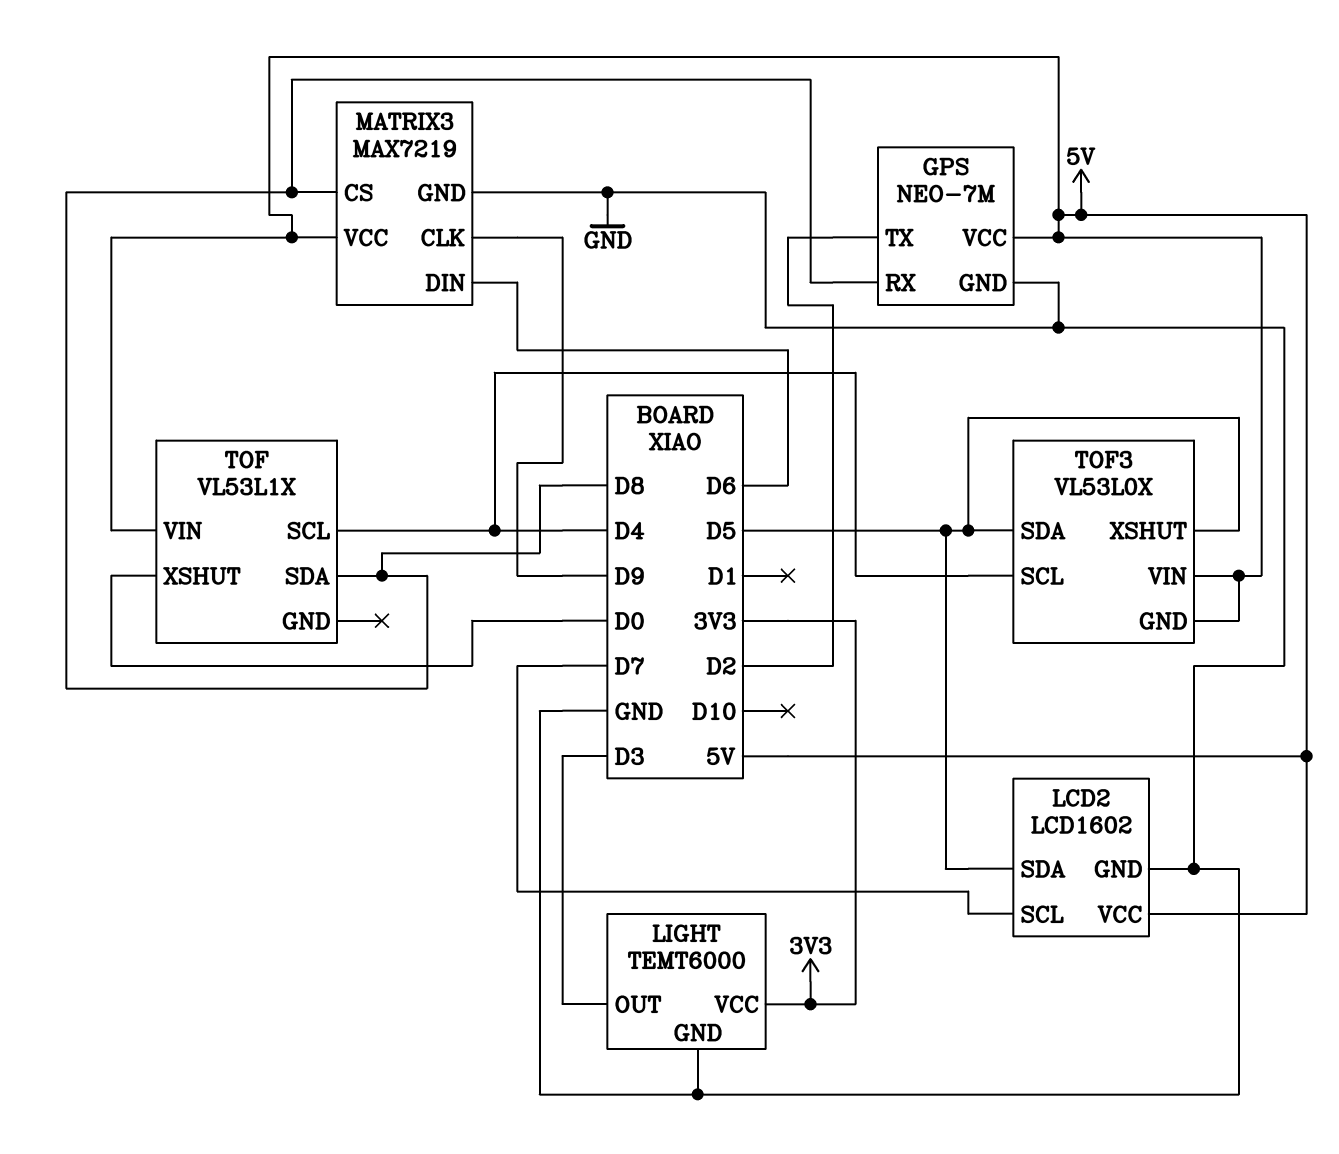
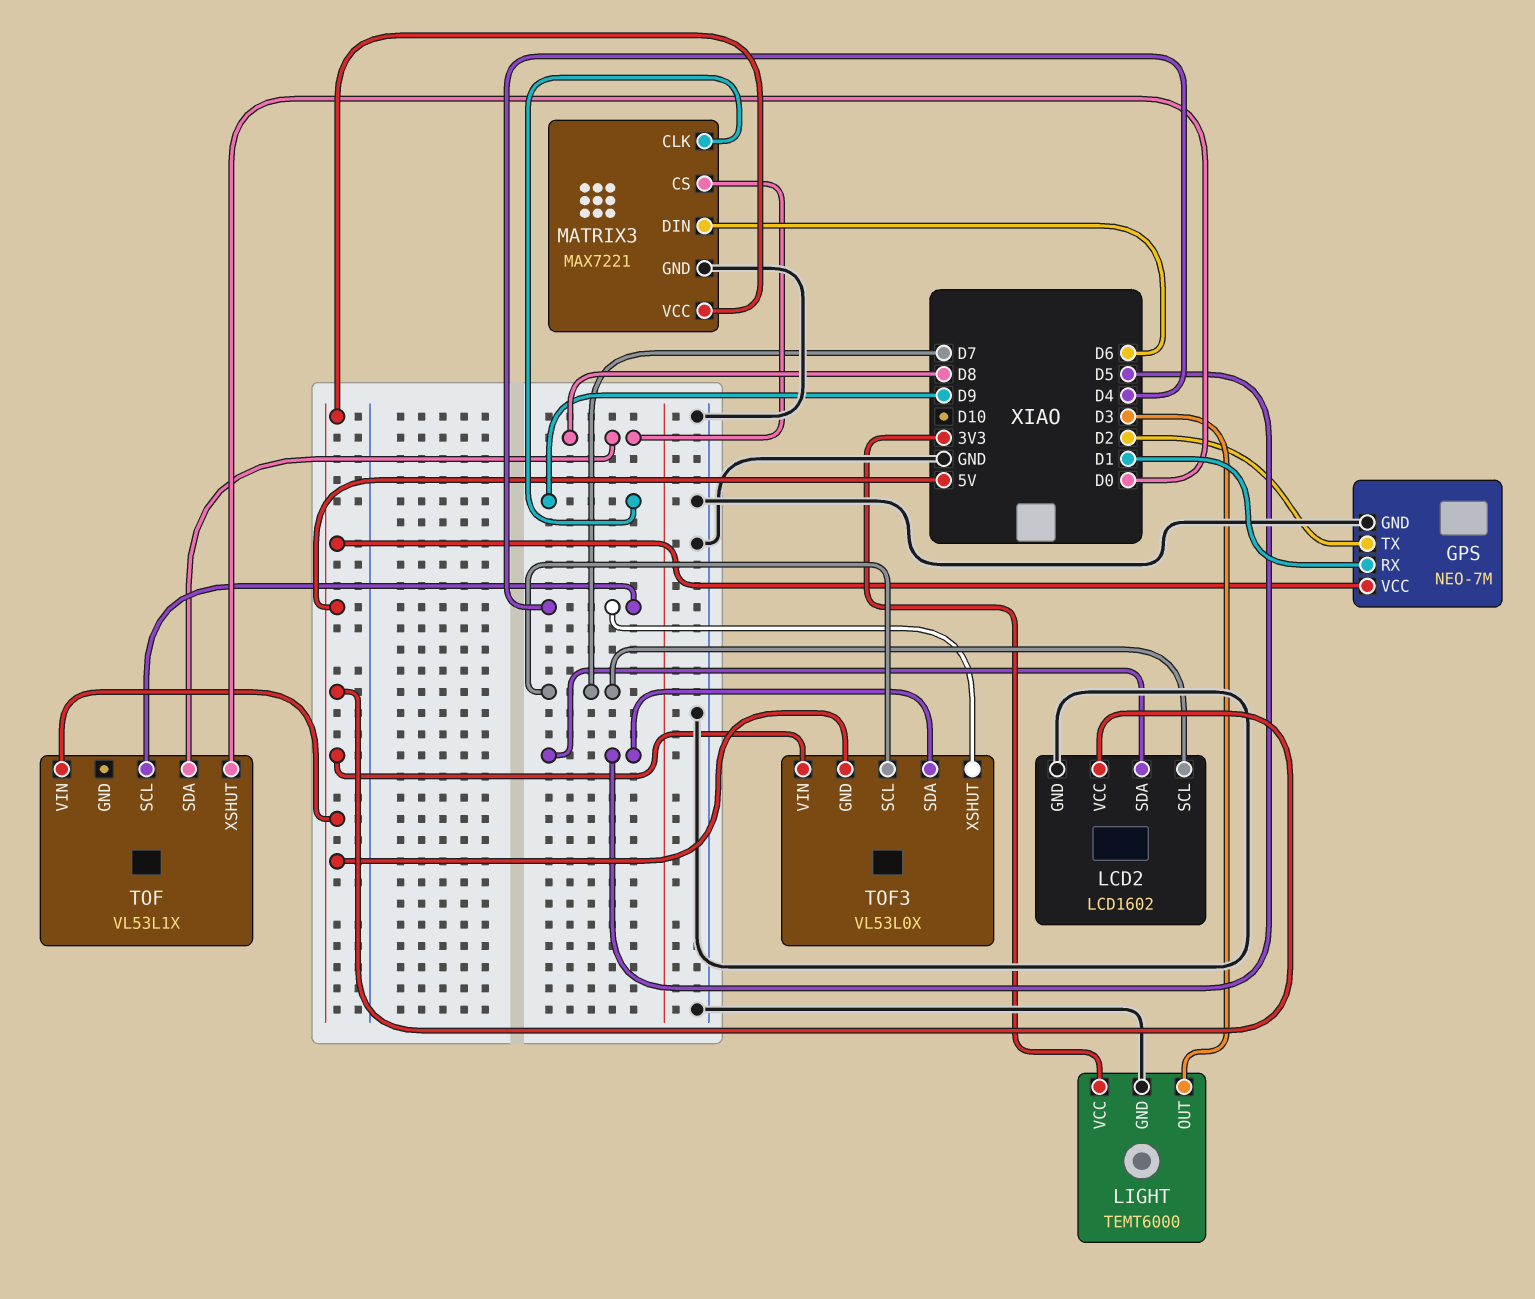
GPS pin RX: D8 -> D1
MATRIX3: MAX7219 -> MAX7221
TOF3 pin SCL: D4 -> D7
TOF3 pin XSHUT: D5 -> D4

